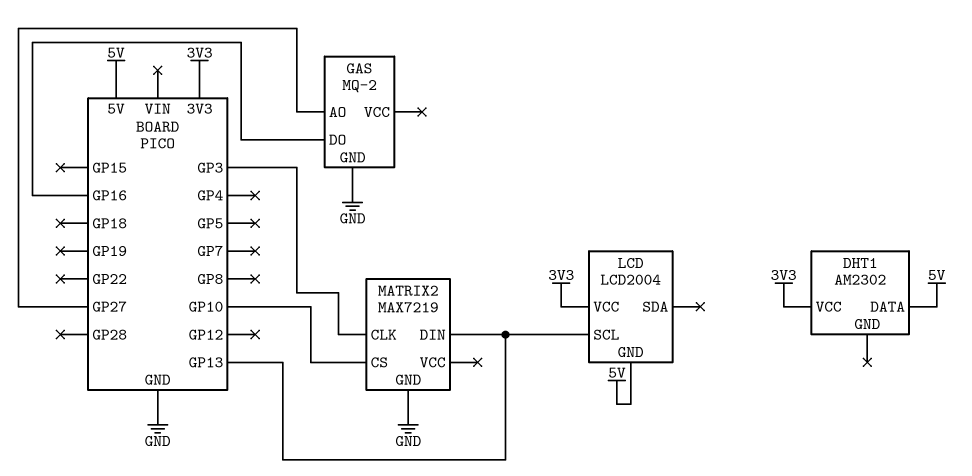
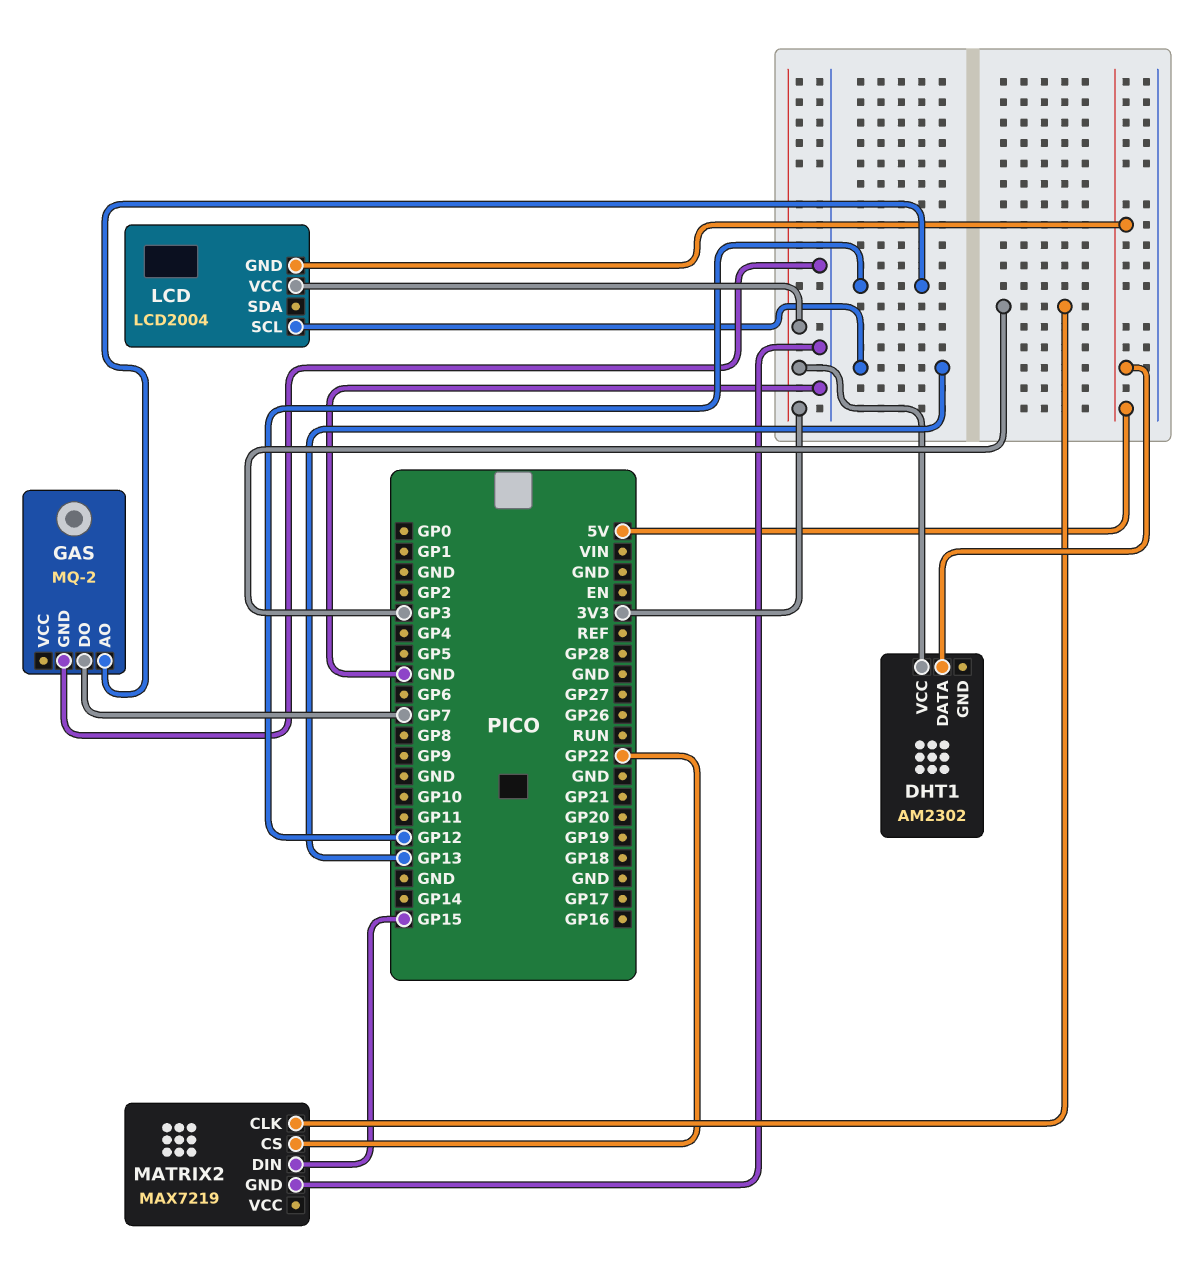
GAS pin AO: GP27 -> GP12
GAS pin DO: GP16 -> GP7
MATRIX2 pin CS: GP10 -> GP22
MATRIX2 pin DIN: GP13 -> GP15

